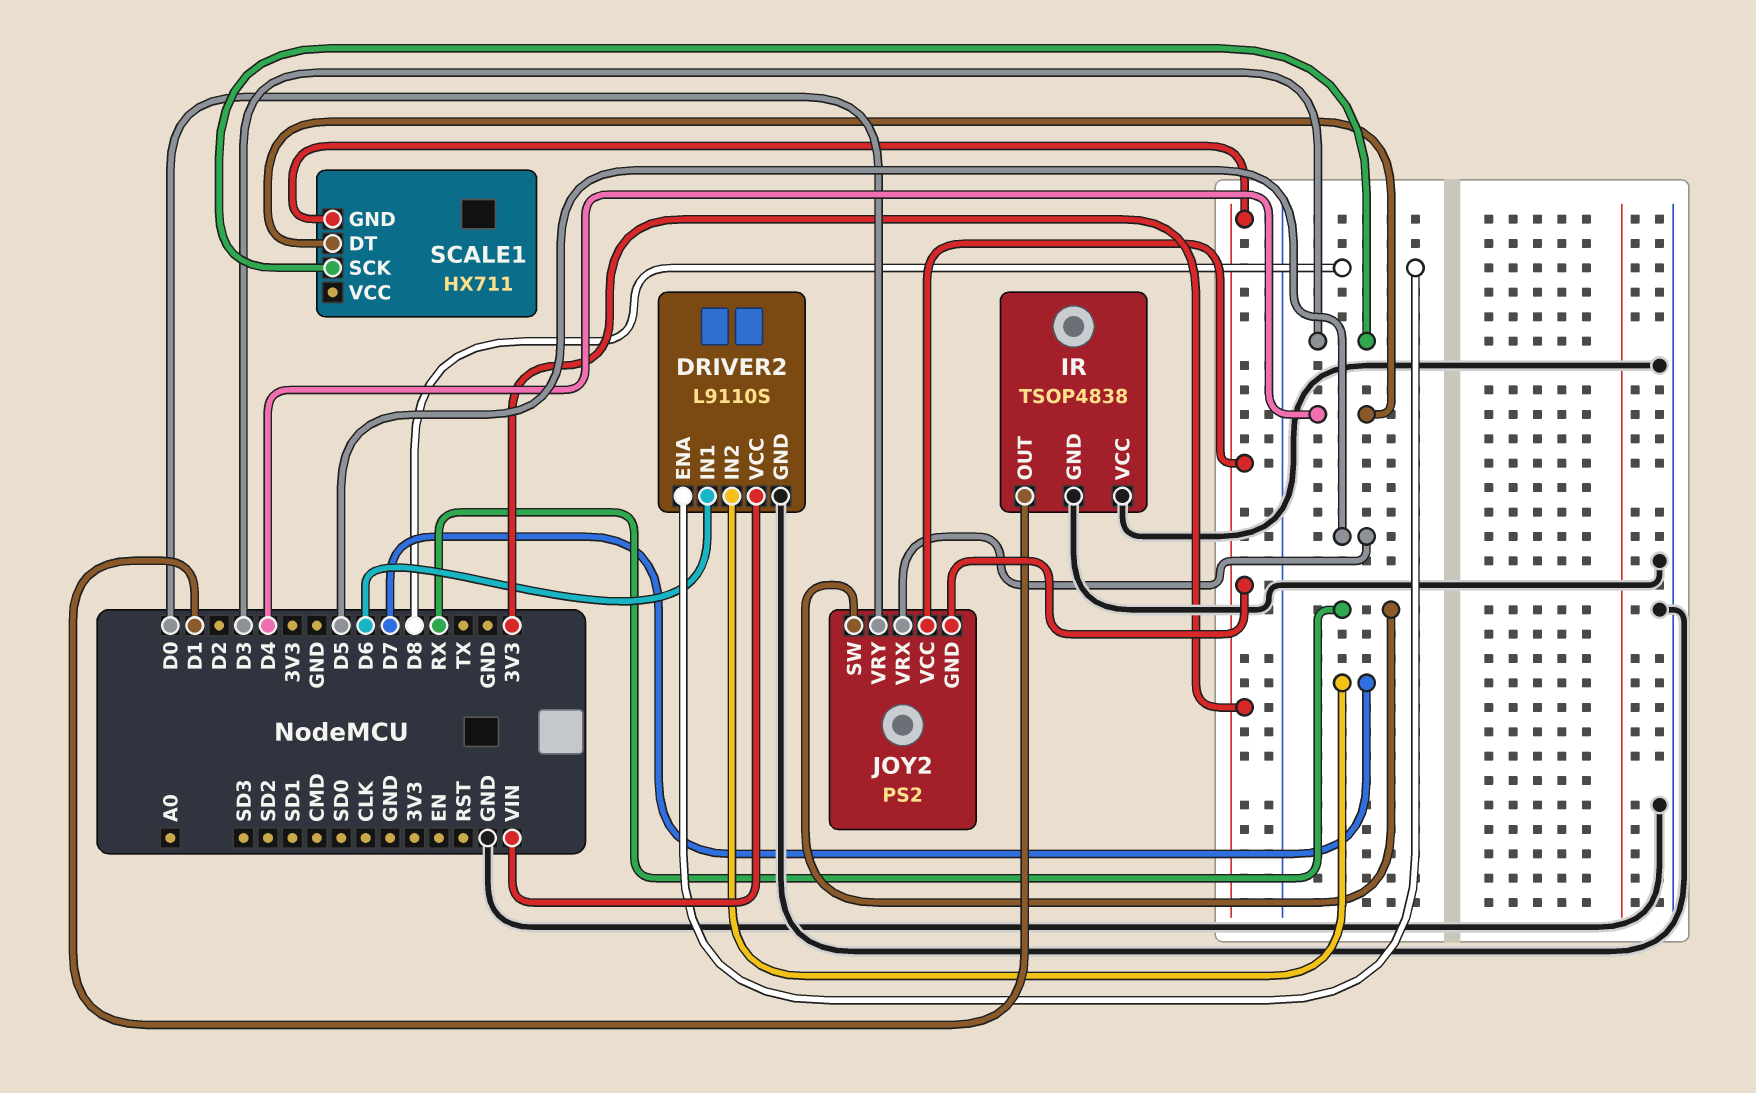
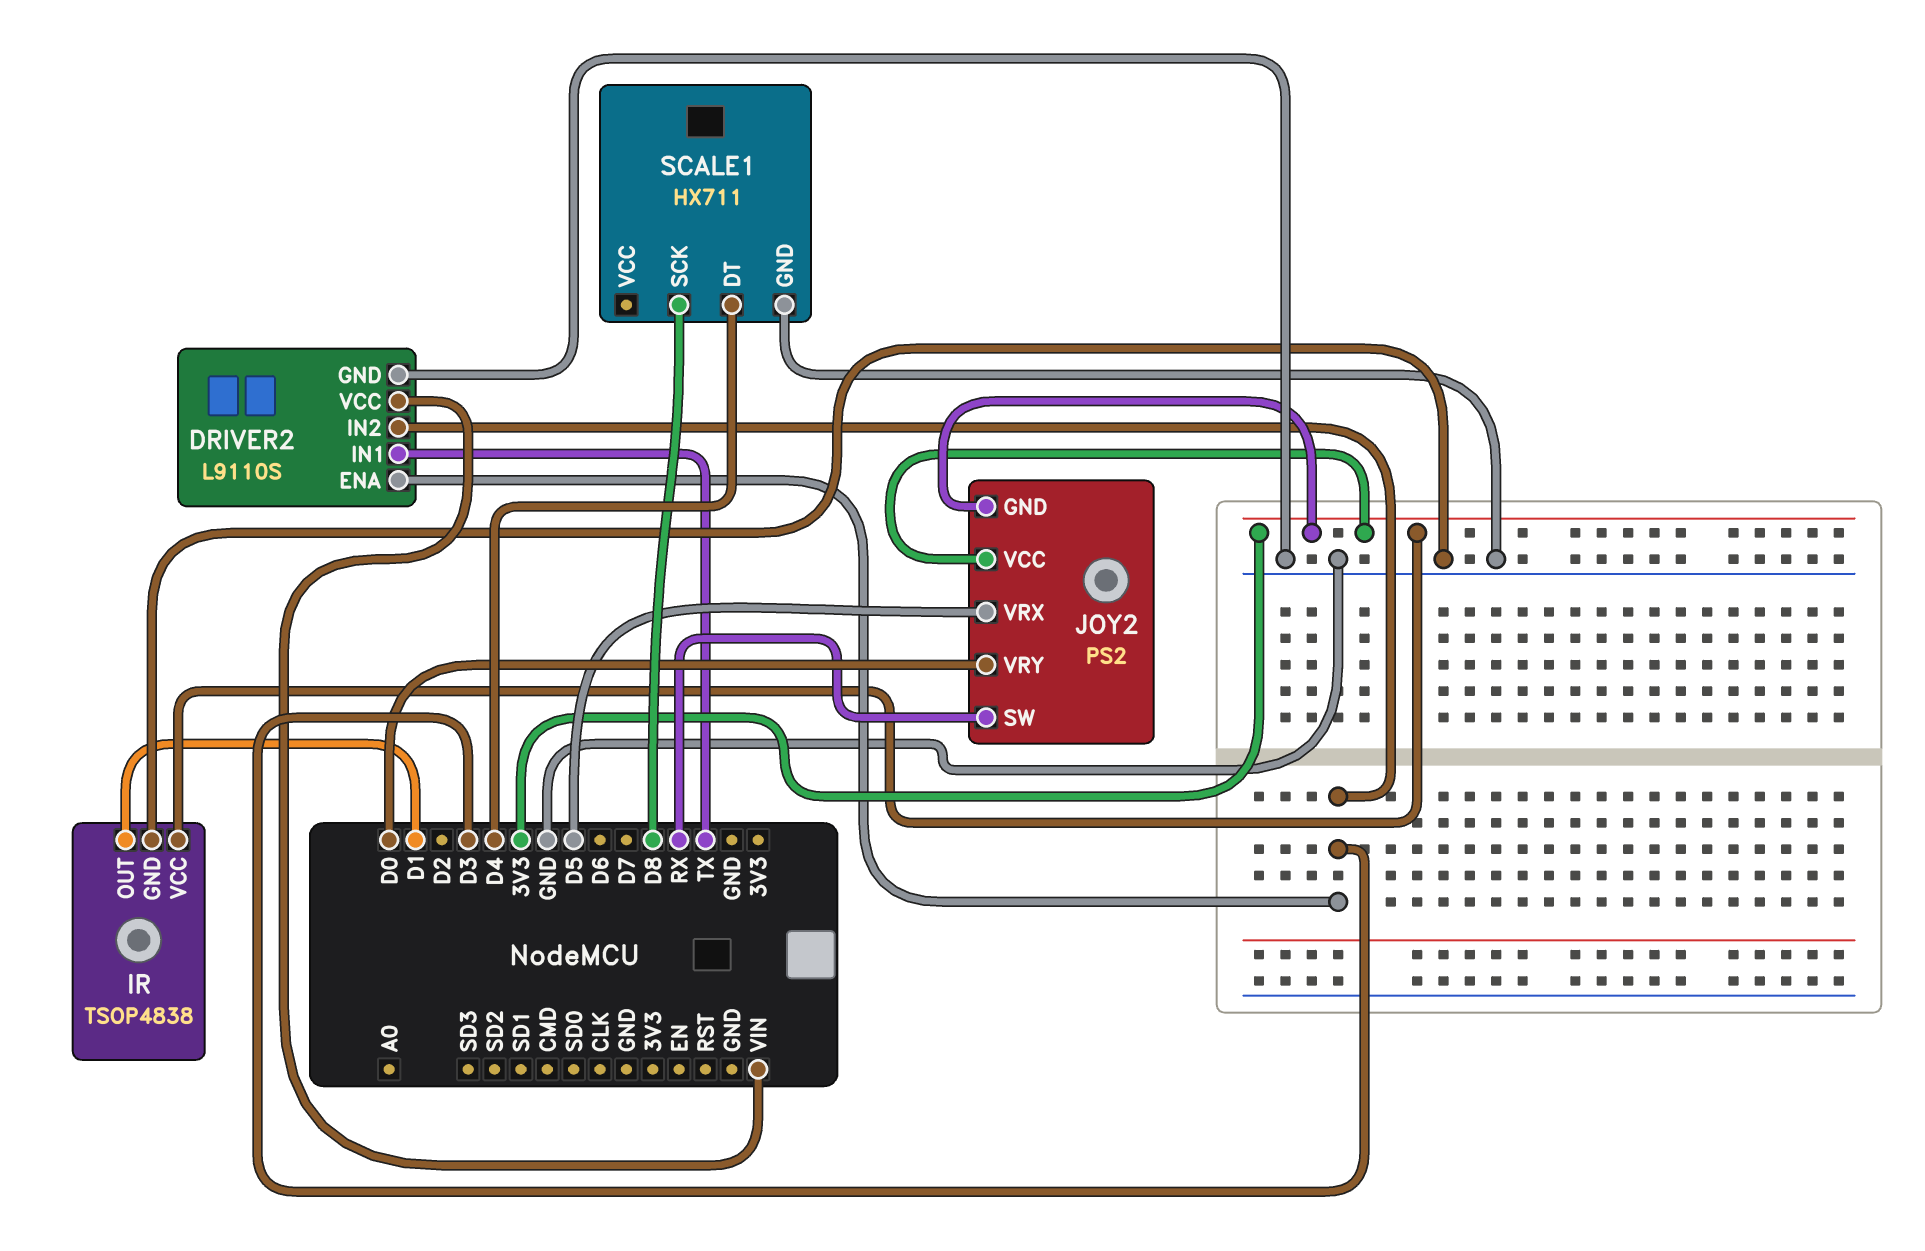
DRIVER2 pin ENA: D8 -> D3
DRIVER2 pin IN1: D6 -> TX
DRIVER2 pin IN2: D7 -> D3
IR pin VCC: GND -> 3V3
SCALE1 pin GND: 3V3 -> GND
SCALE1 pin SCK: D3 -> D8

